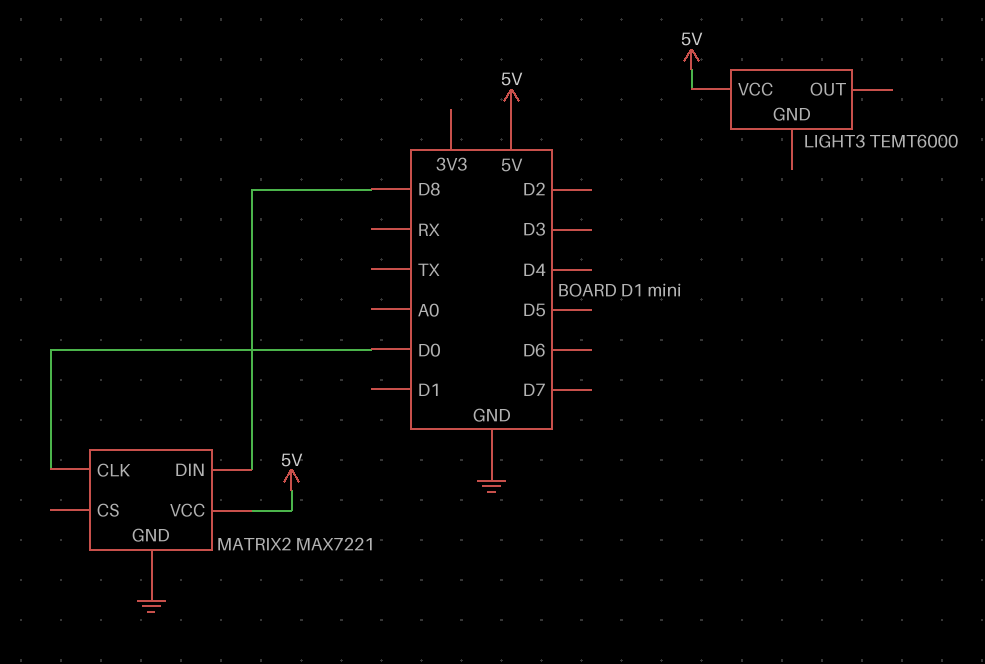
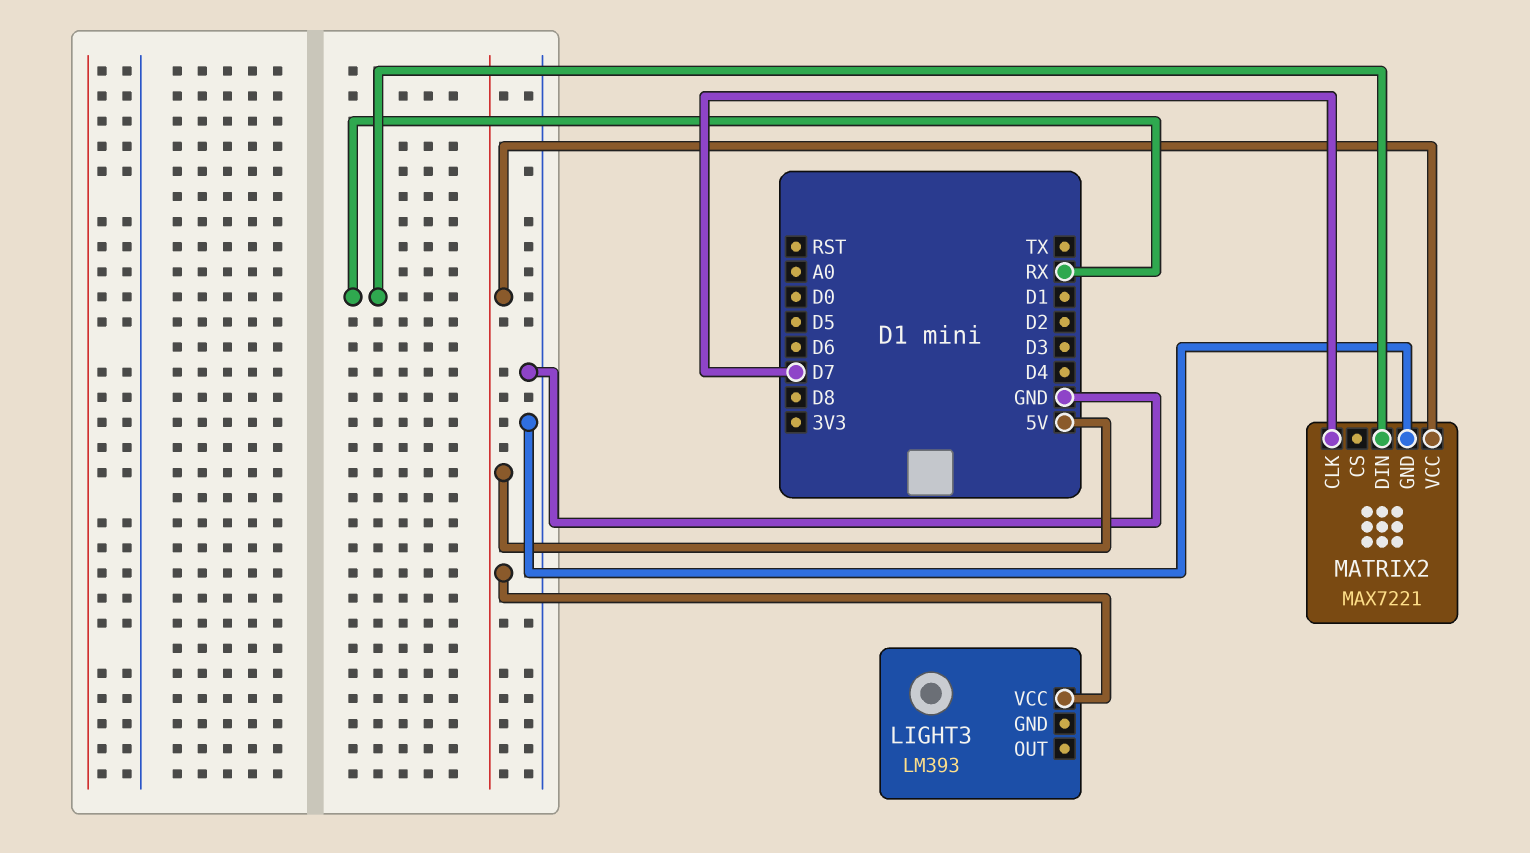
LIGHT3: TEMT6000 -> LM393
MATRIX2 pin CLK: D0 -> D7
MATRIX2 pin DIN: D8 -> RX

